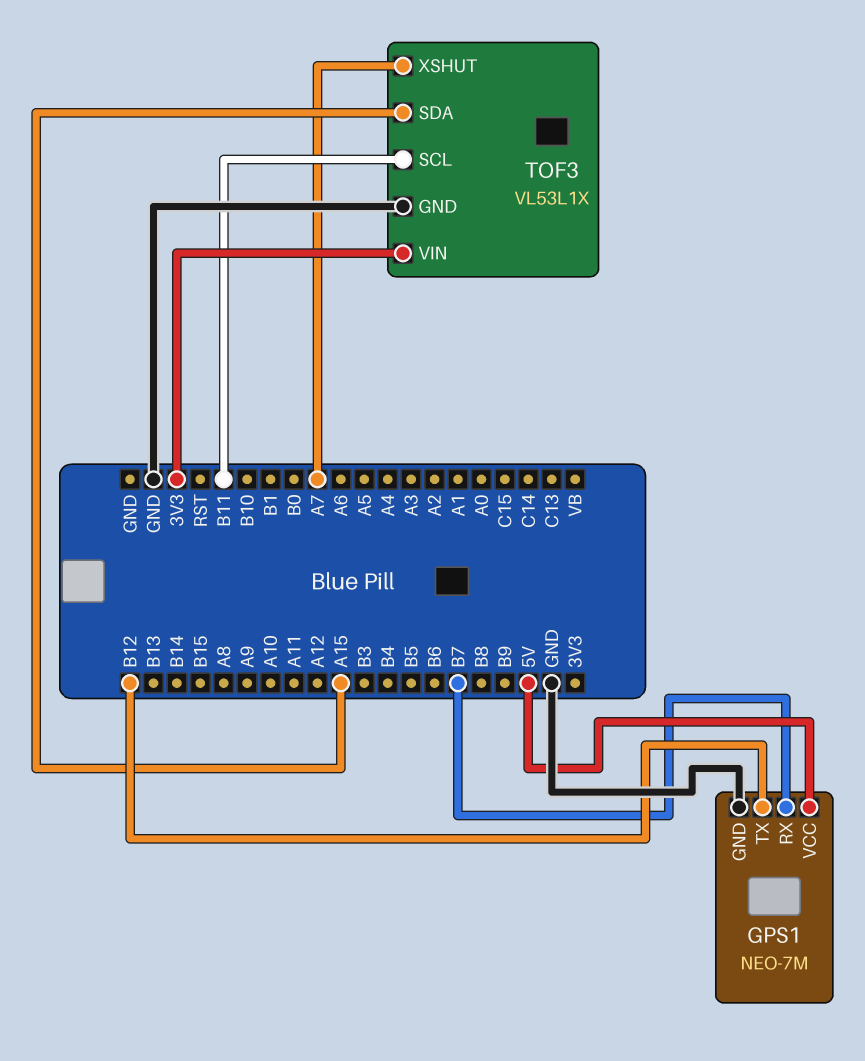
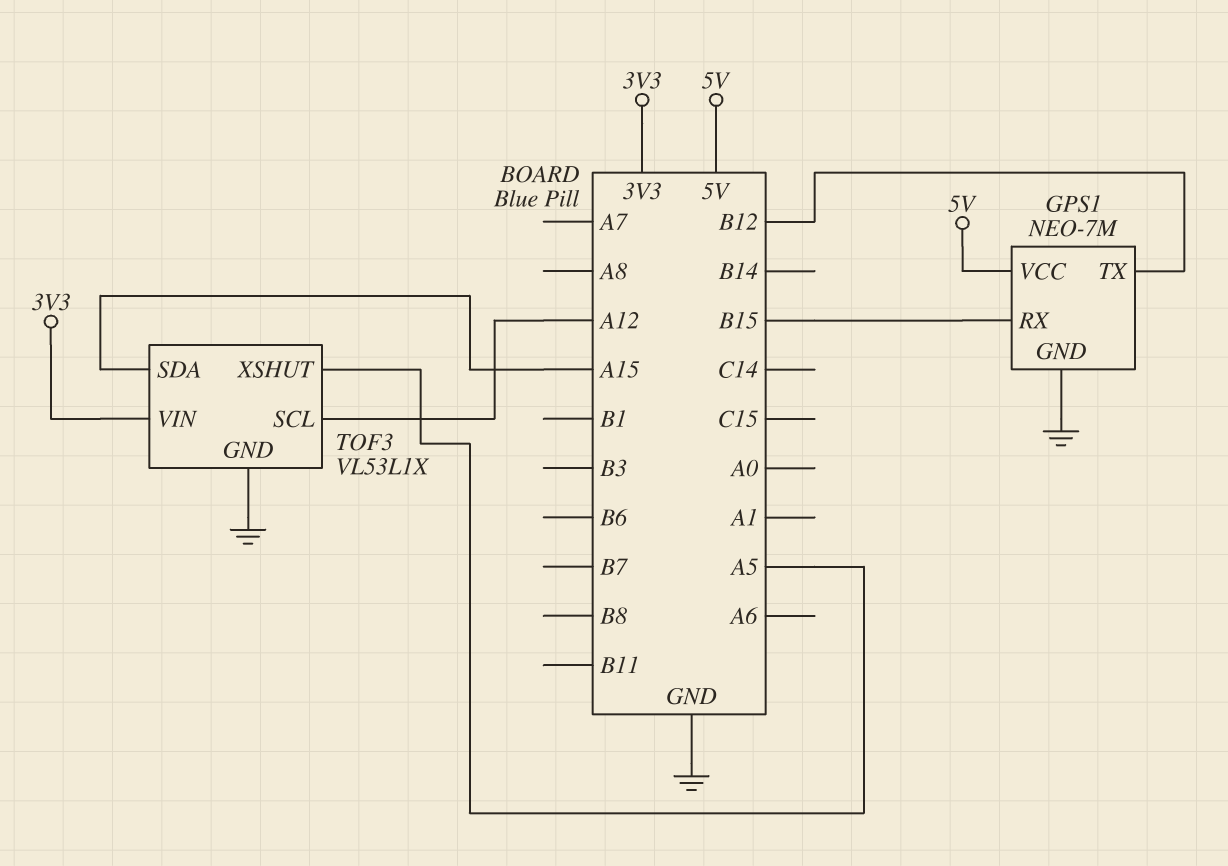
GPS1 pin RX: B7 -> B15
TOF3 pin SCL: B11 -> A12
TOF3 pin XSHUT: A7 -> A5

